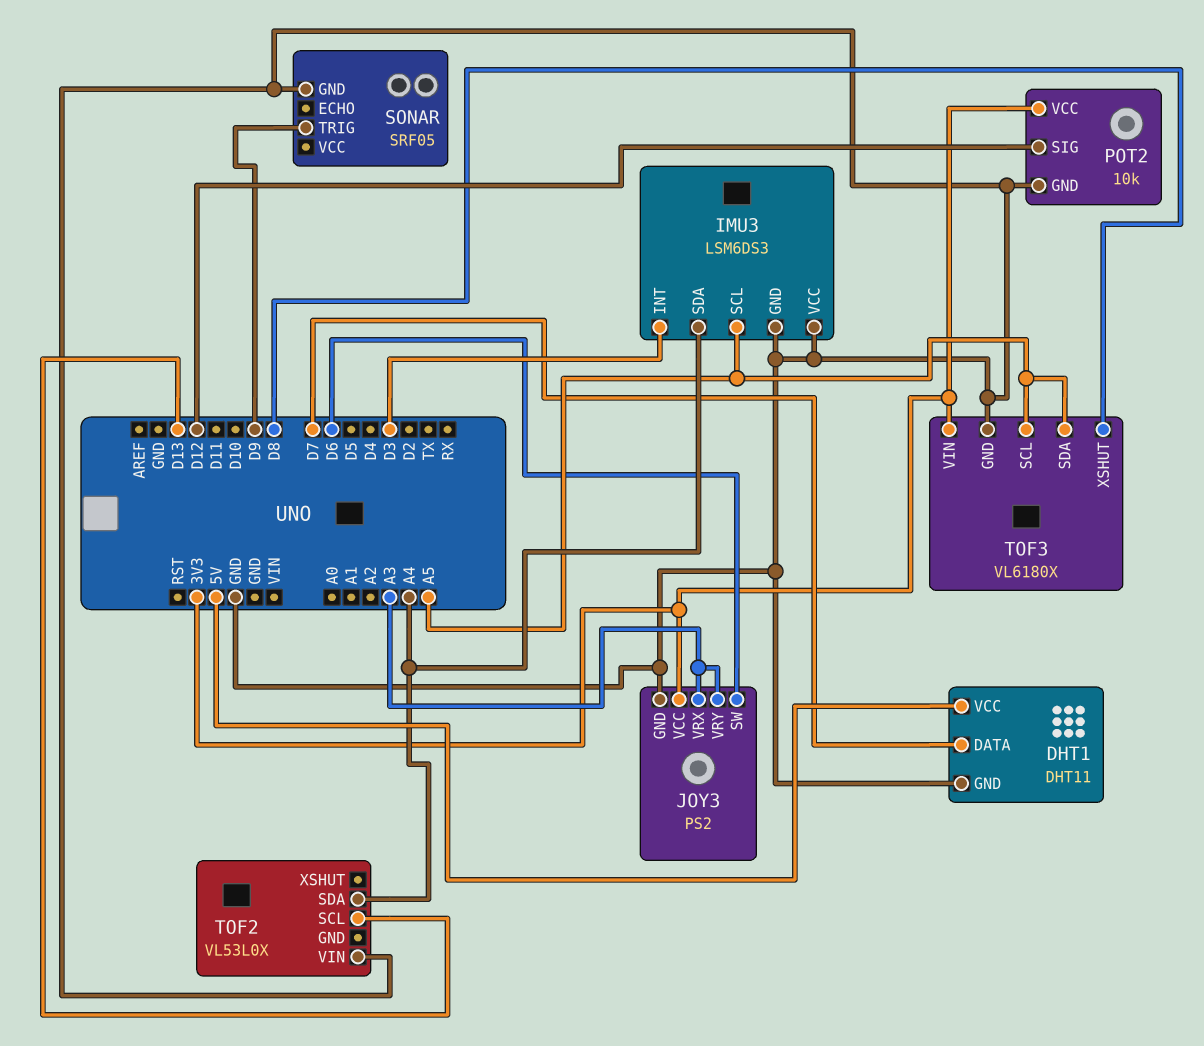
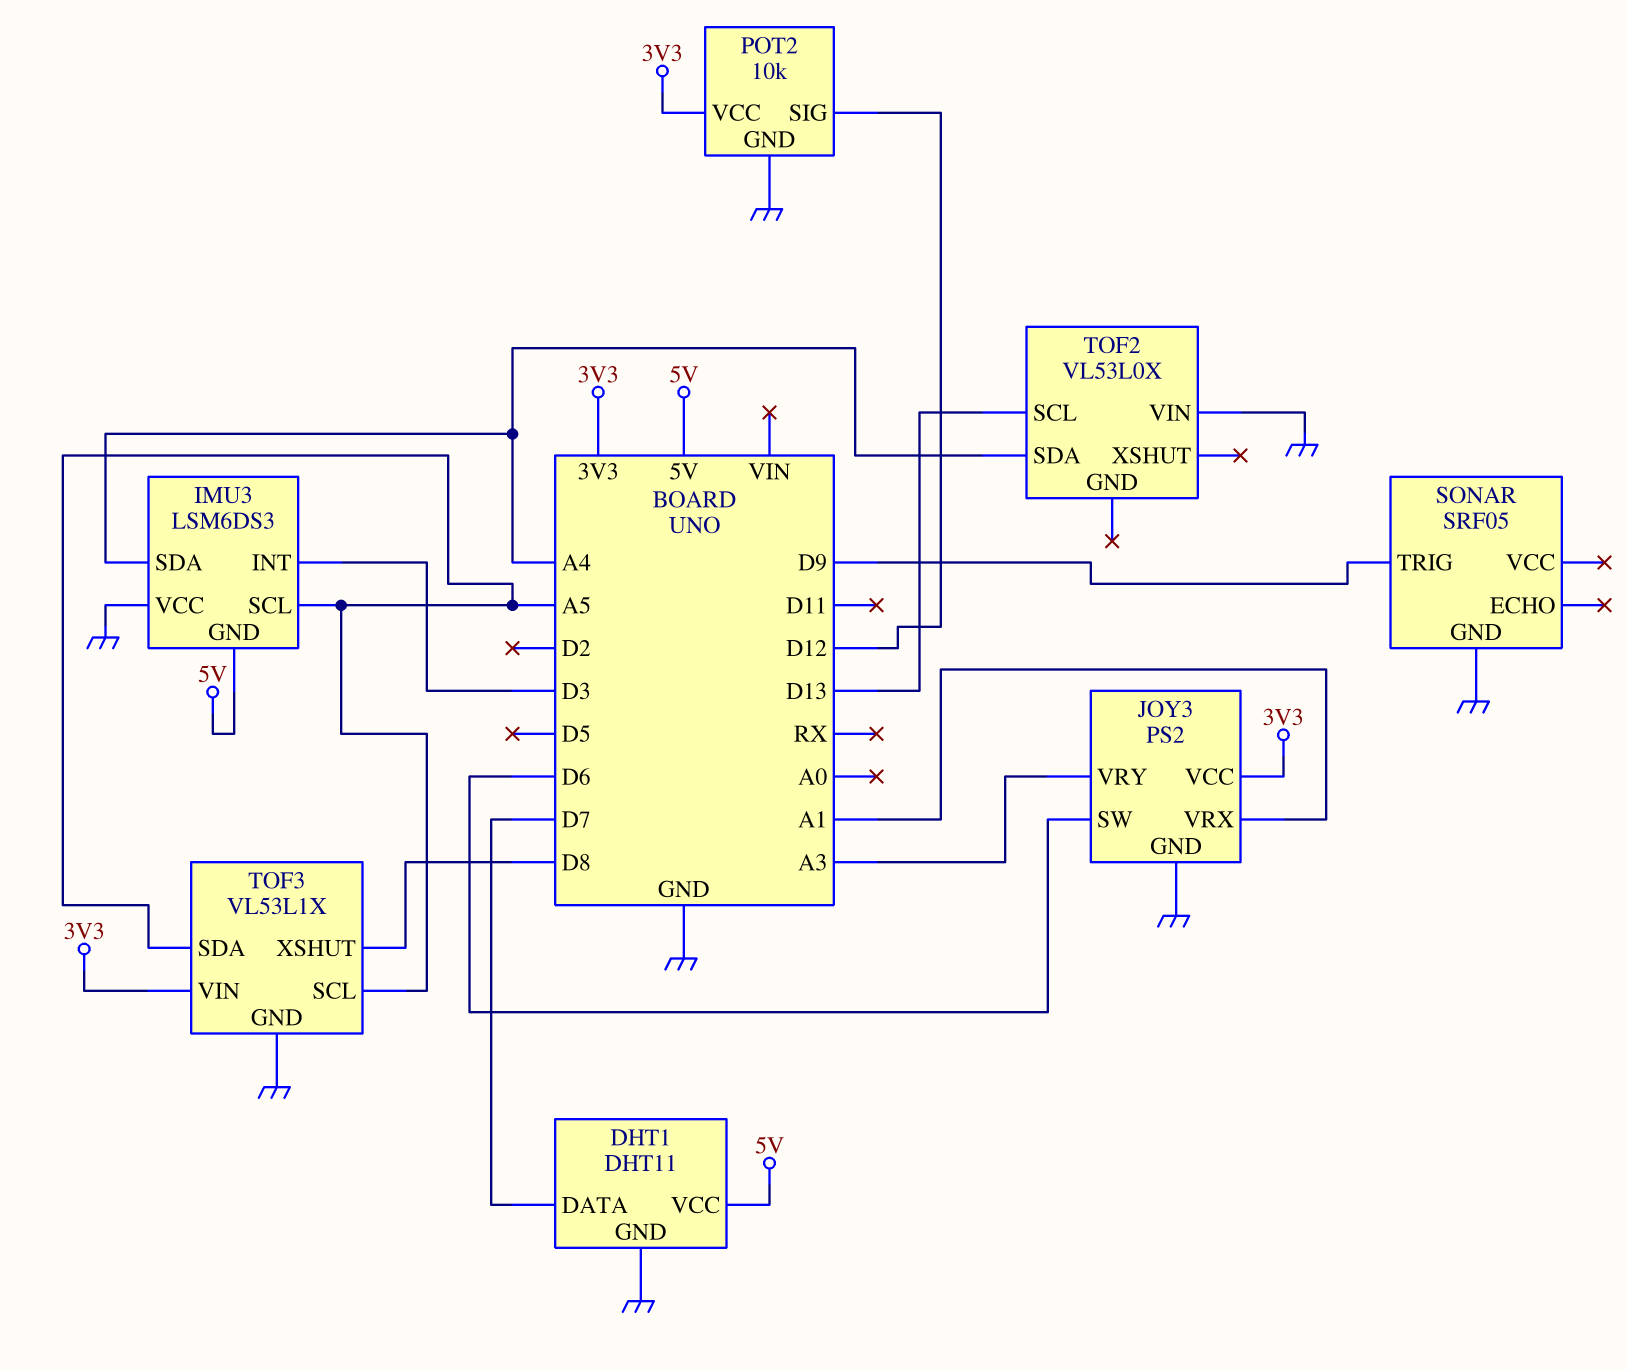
IMU3 pin GND: GND -> 5V
JOY3 pin VRX: A3 -> A1
TOF3: VL6180X -> VL53L1X

